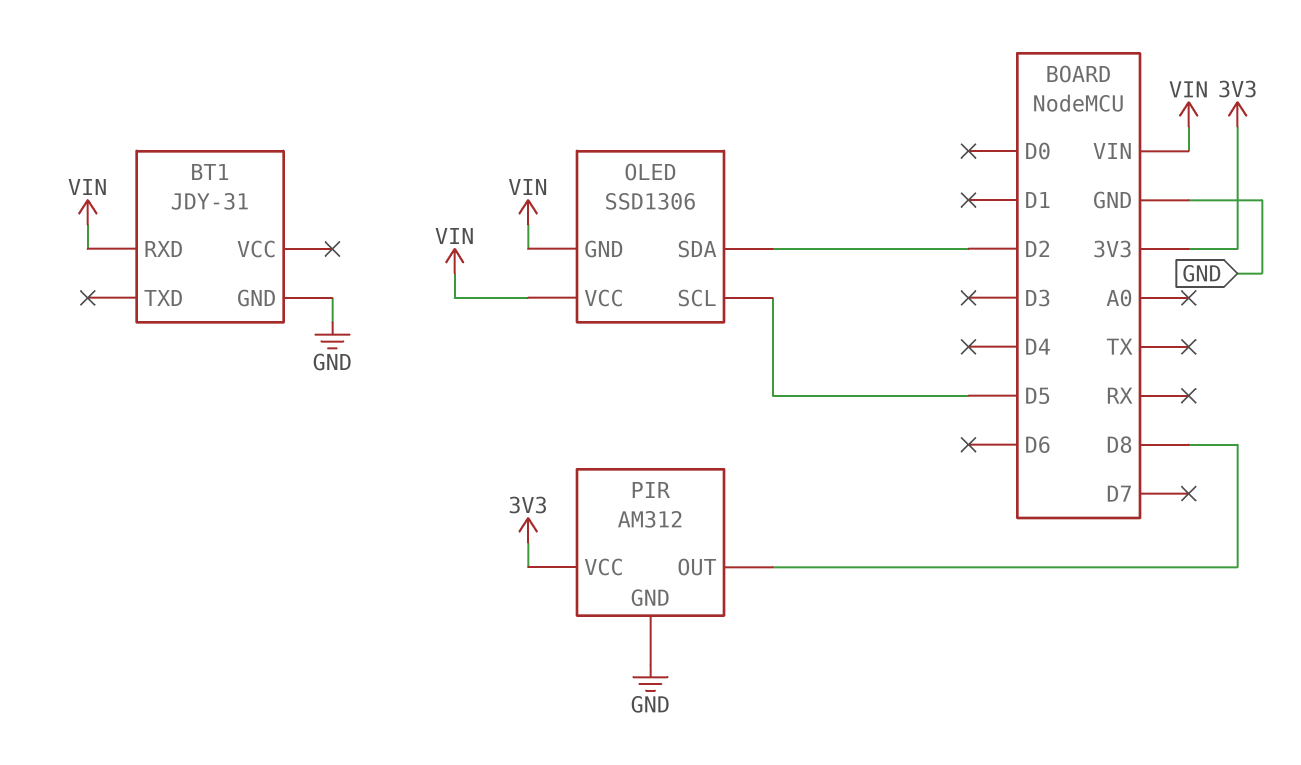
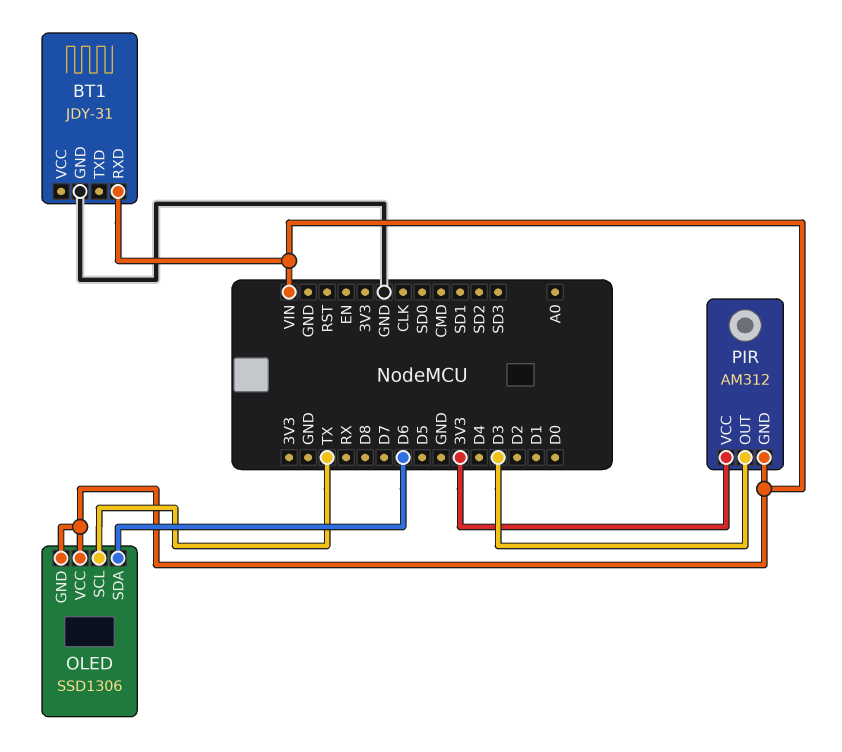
OLED pin SCL: D5 -> TX
OLED pin SDA: D2 -> D6
PIR pin GND: GND -> VIN
PIR pin OUT: D8 -> D3

